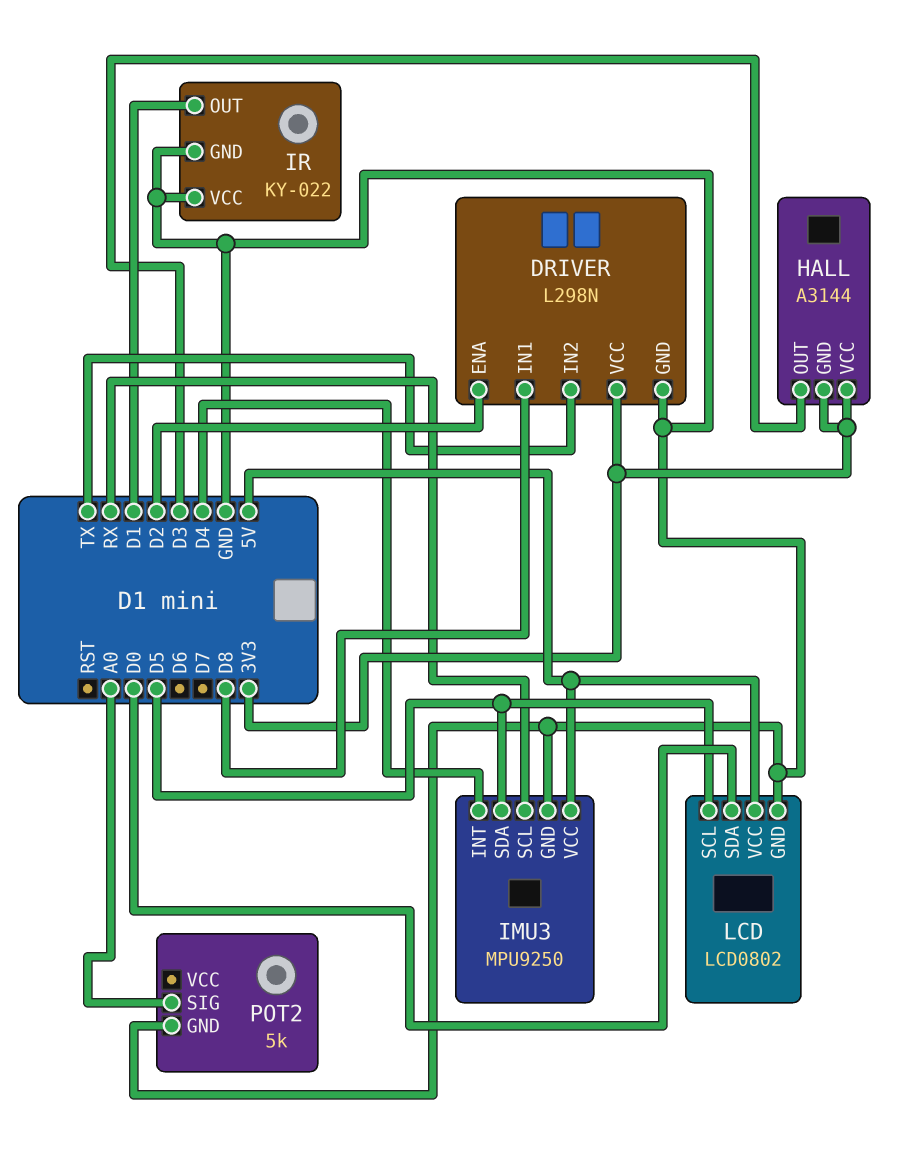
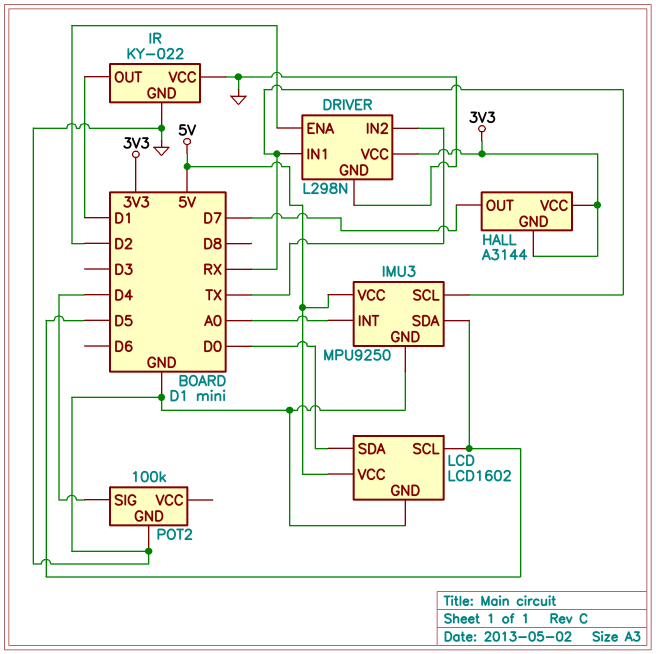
DRIVER pin IN1: D8 -> RX
HALL pin OUT: D3 -> D7
IMU3 pin INT: D4 -> A0
LCD: LCD0802 -> LCD1602
POT2: 5k -> 100k
POT2 pin SIG: A0 -> D4

